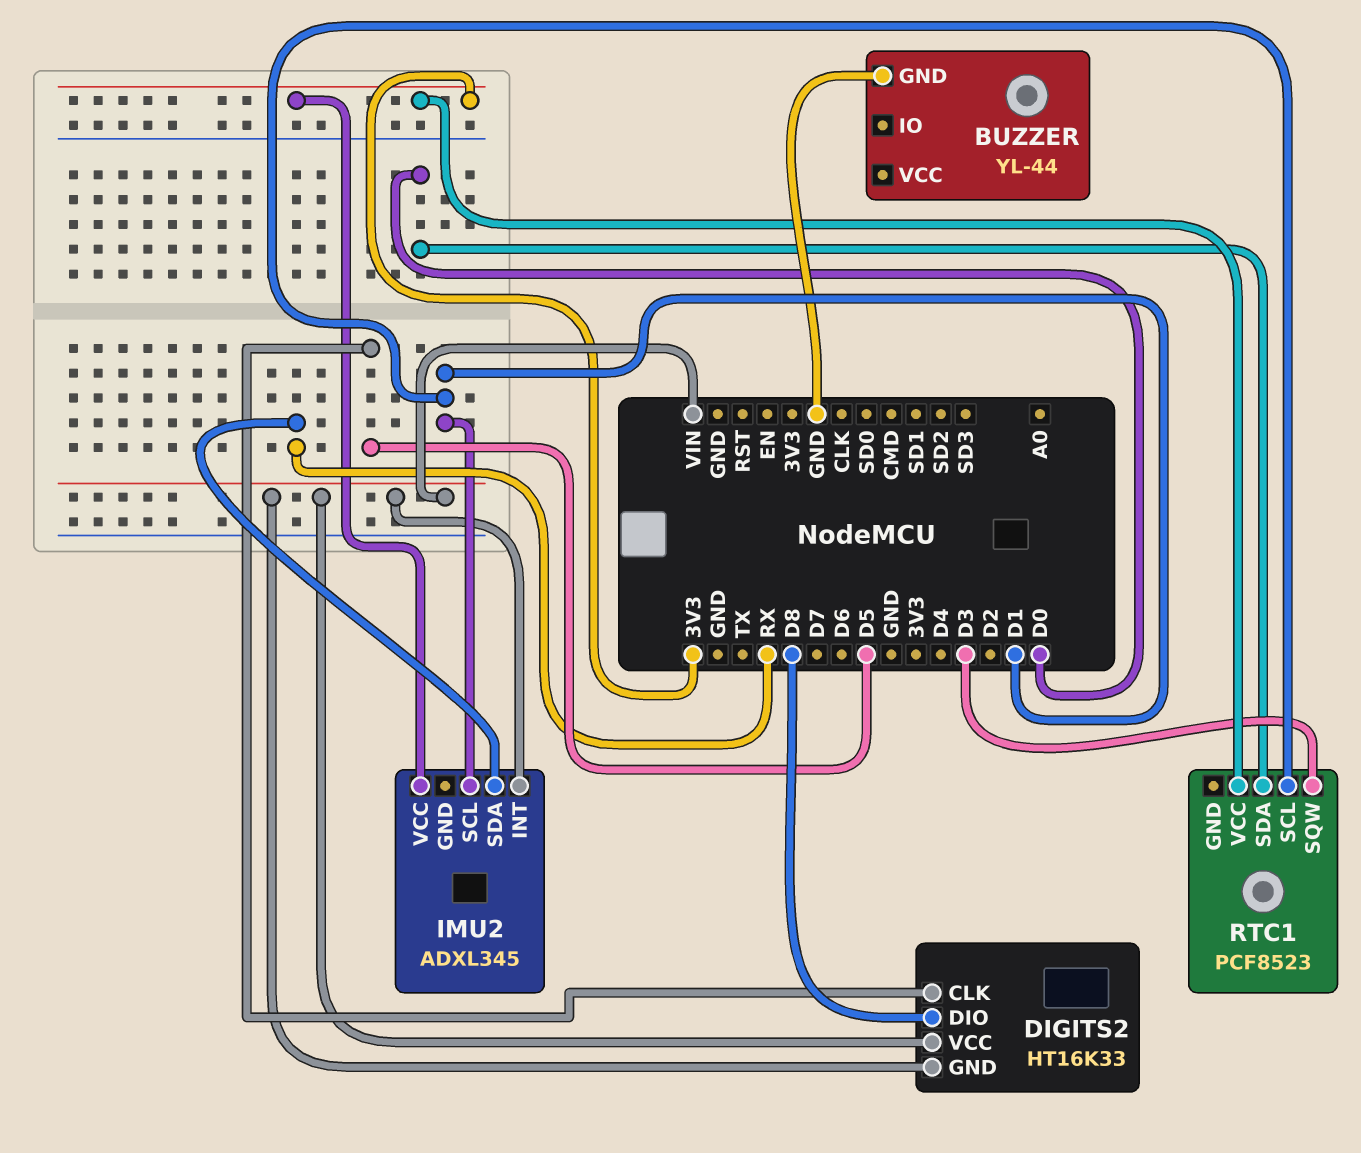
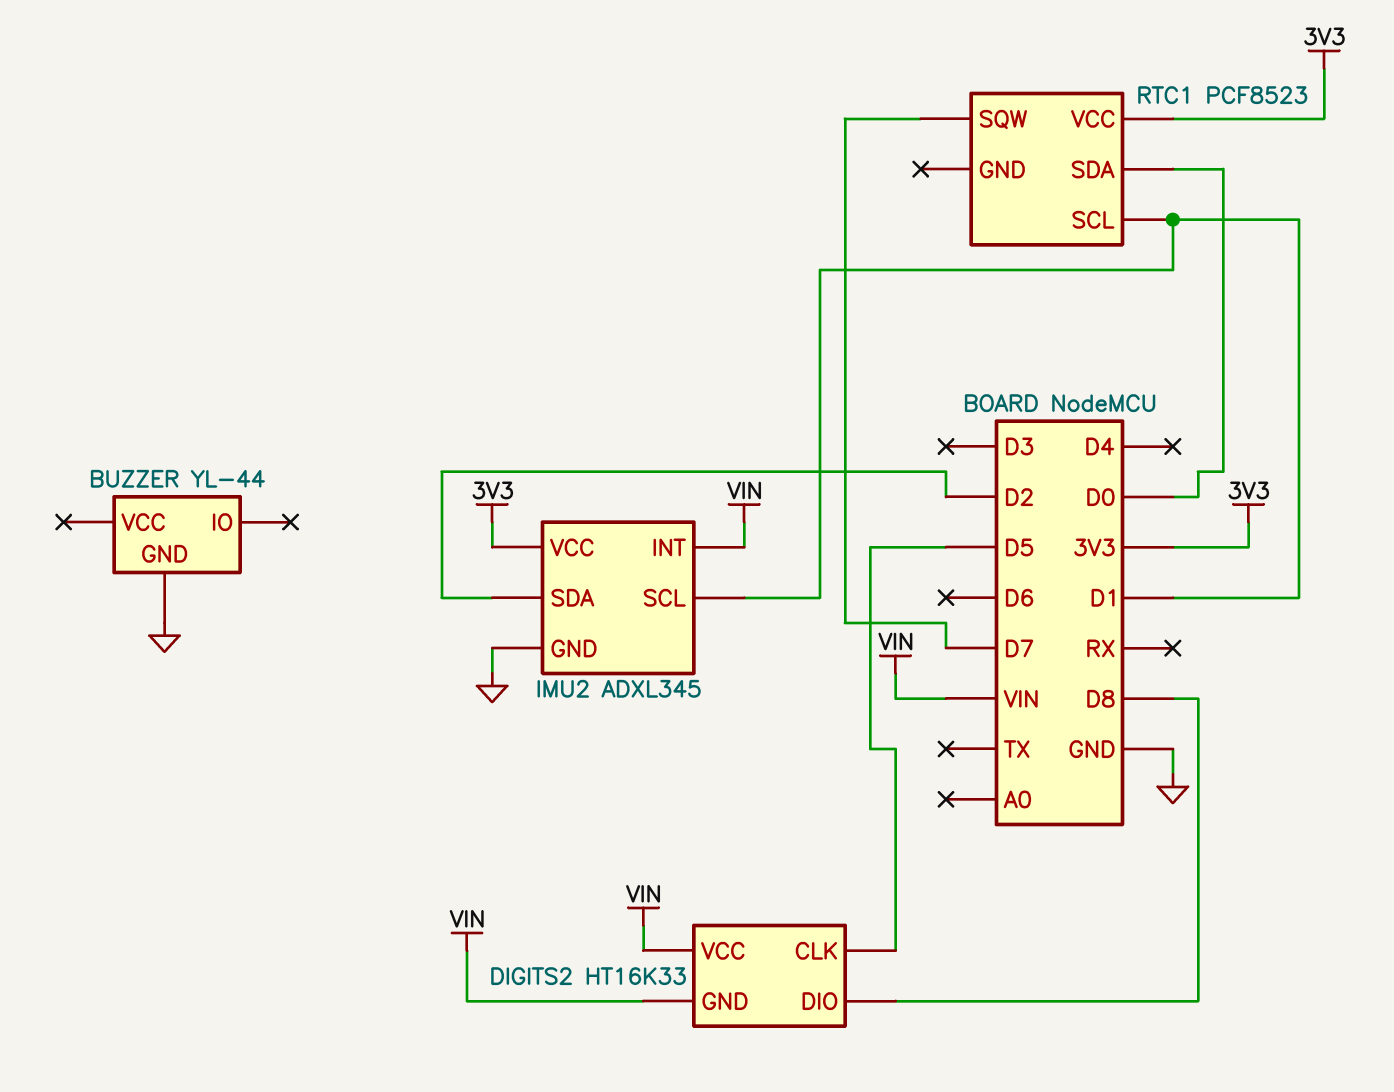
IMU2 pin GND: none -> GND
IMU2 pin SDA: RX -> D2
RTC1 pin SQW: D3 -> D7

